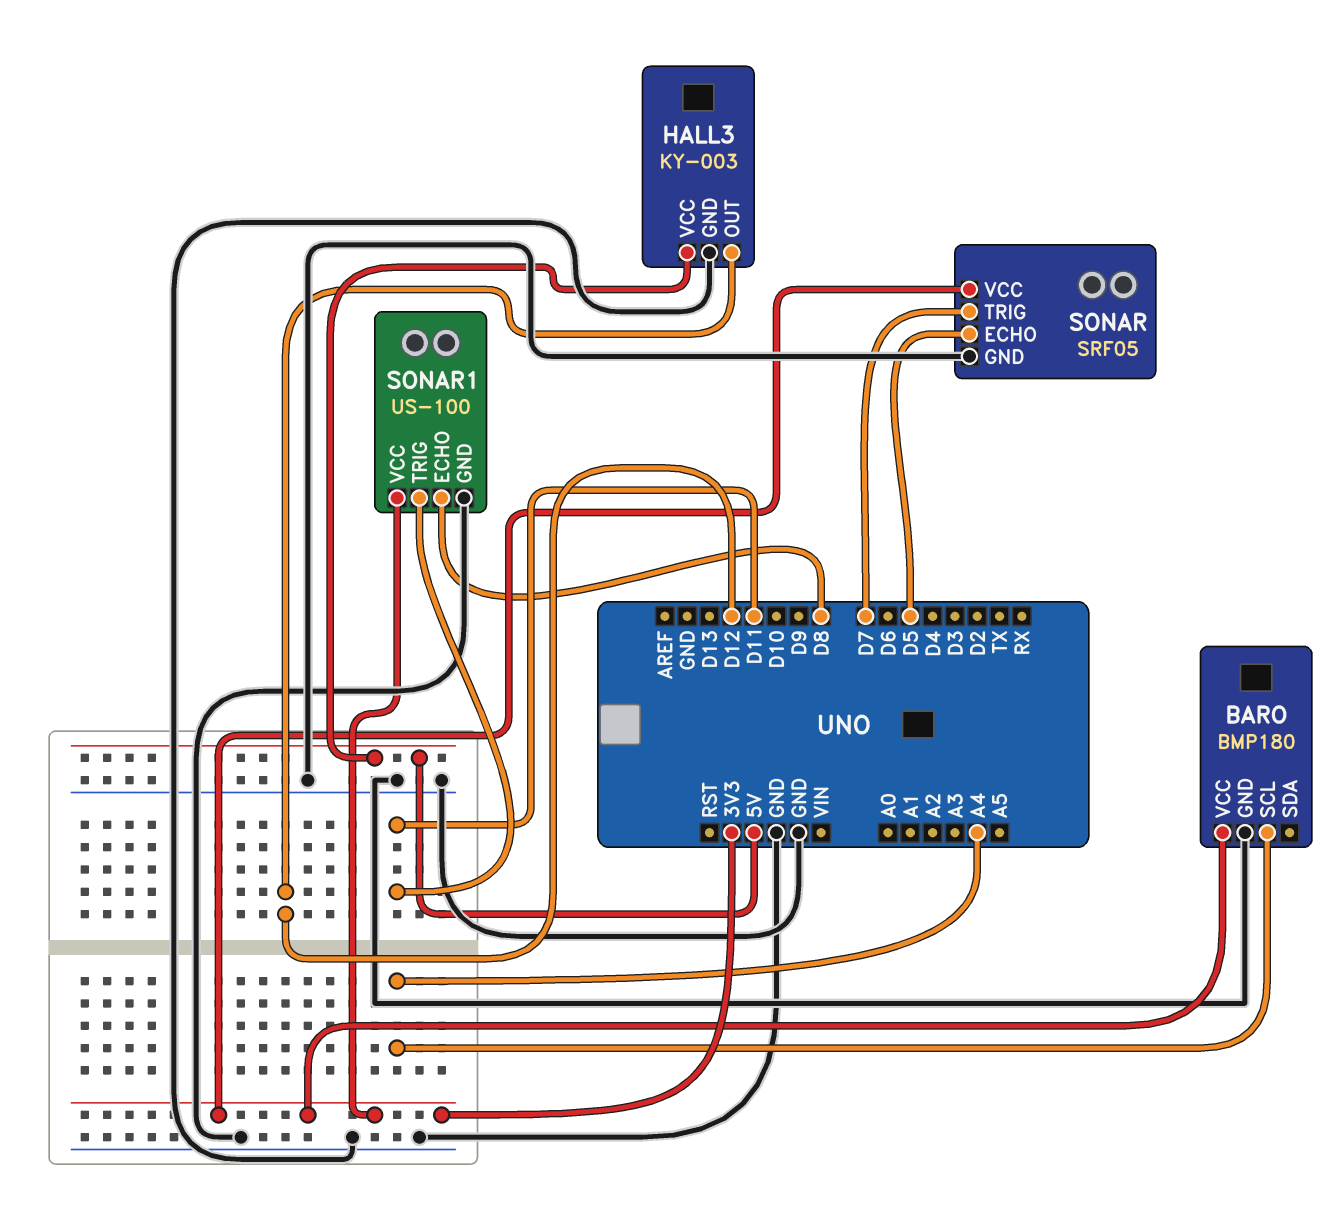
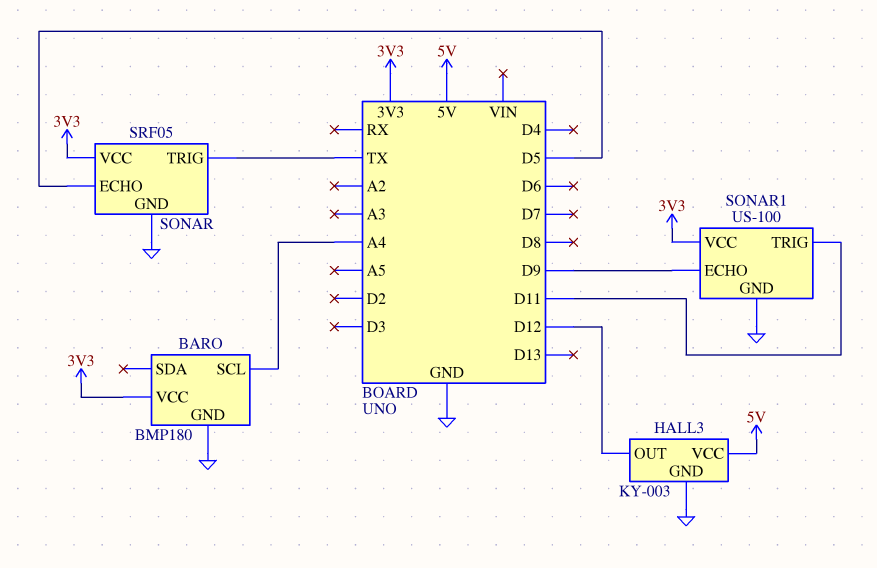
SONAR pin TRIG: D7 -> TX
SONAR1 pin ECHO: D8 -> D9

